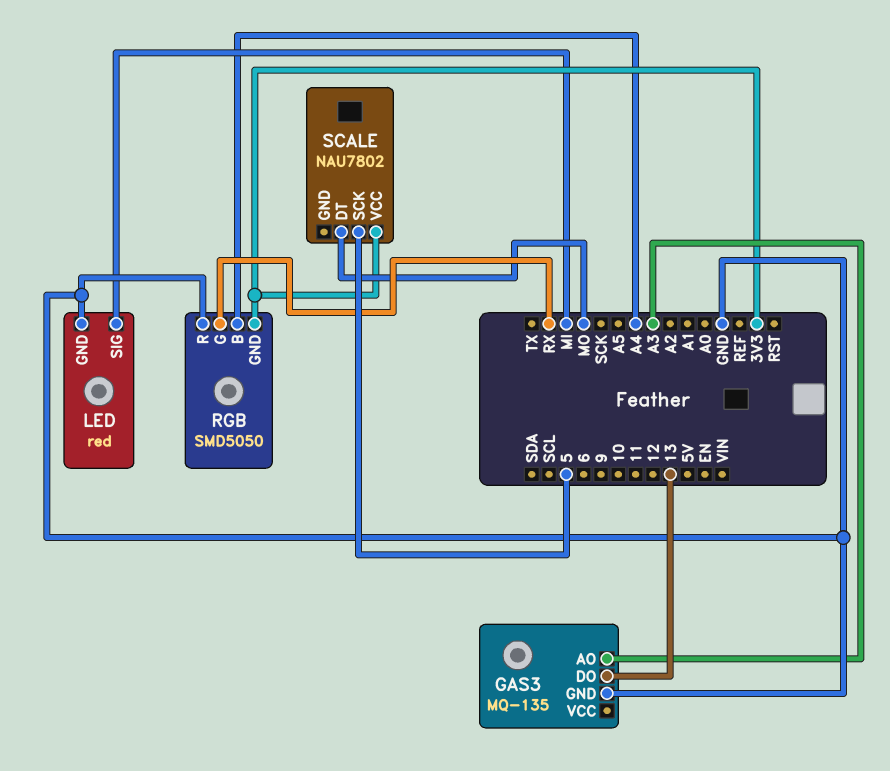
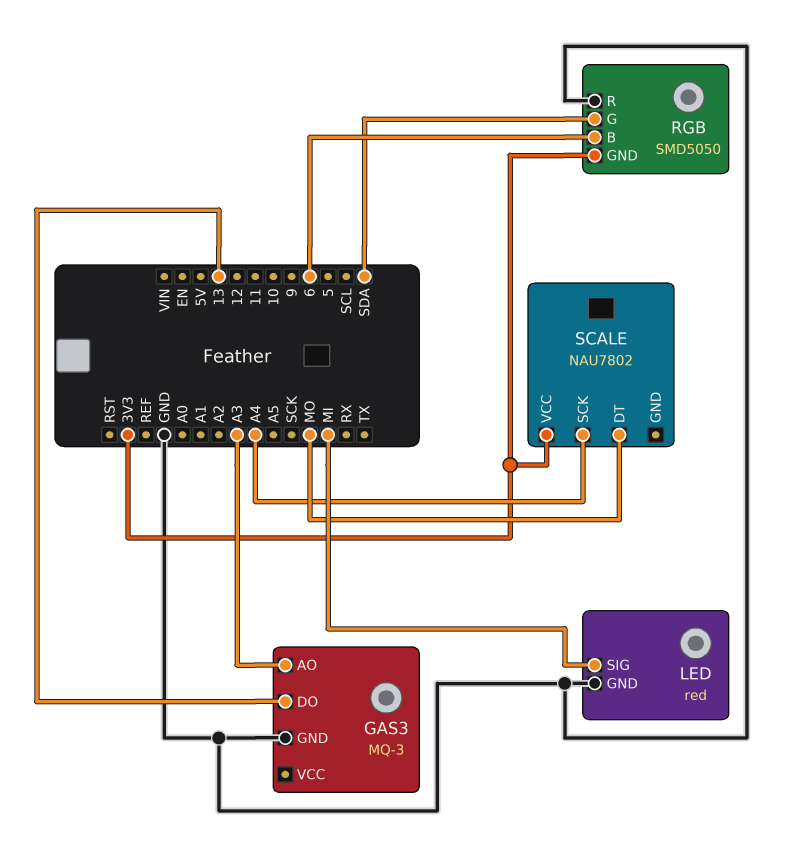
GAS3: MQ-135 -> MQ-3
RGB pin B: A4 -> 6
RGB pin G: RX -> SDA
SCALE pin SCK: 5 -> A4

